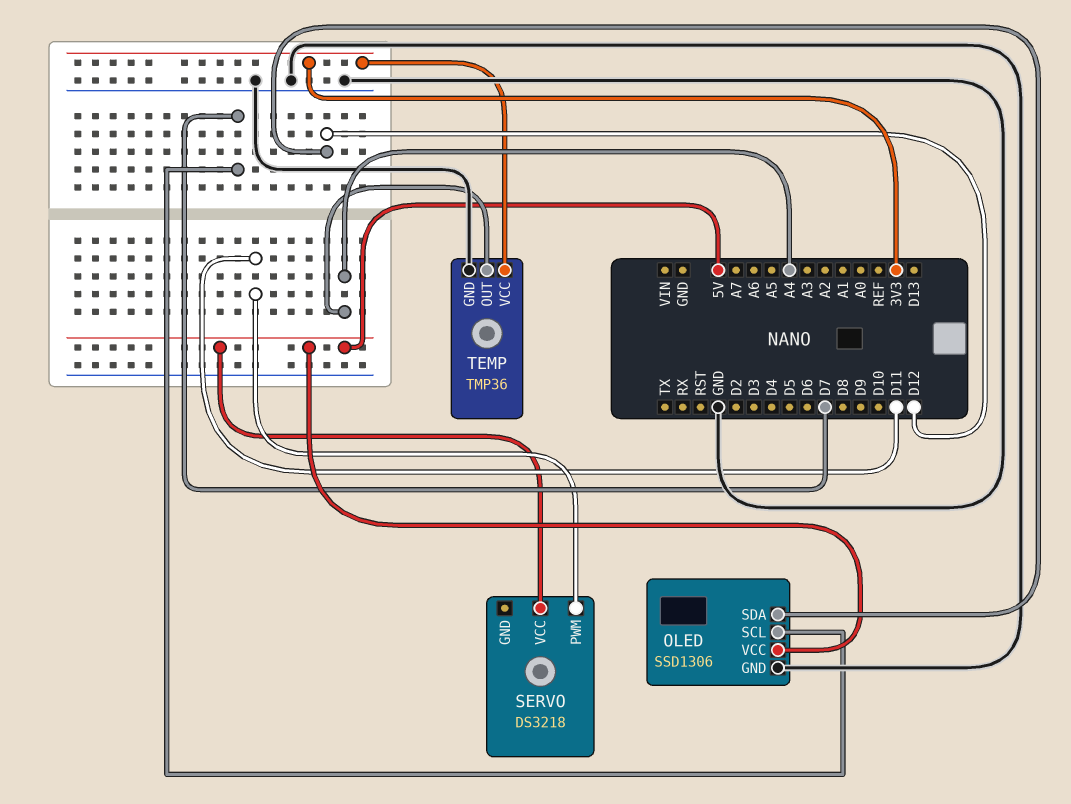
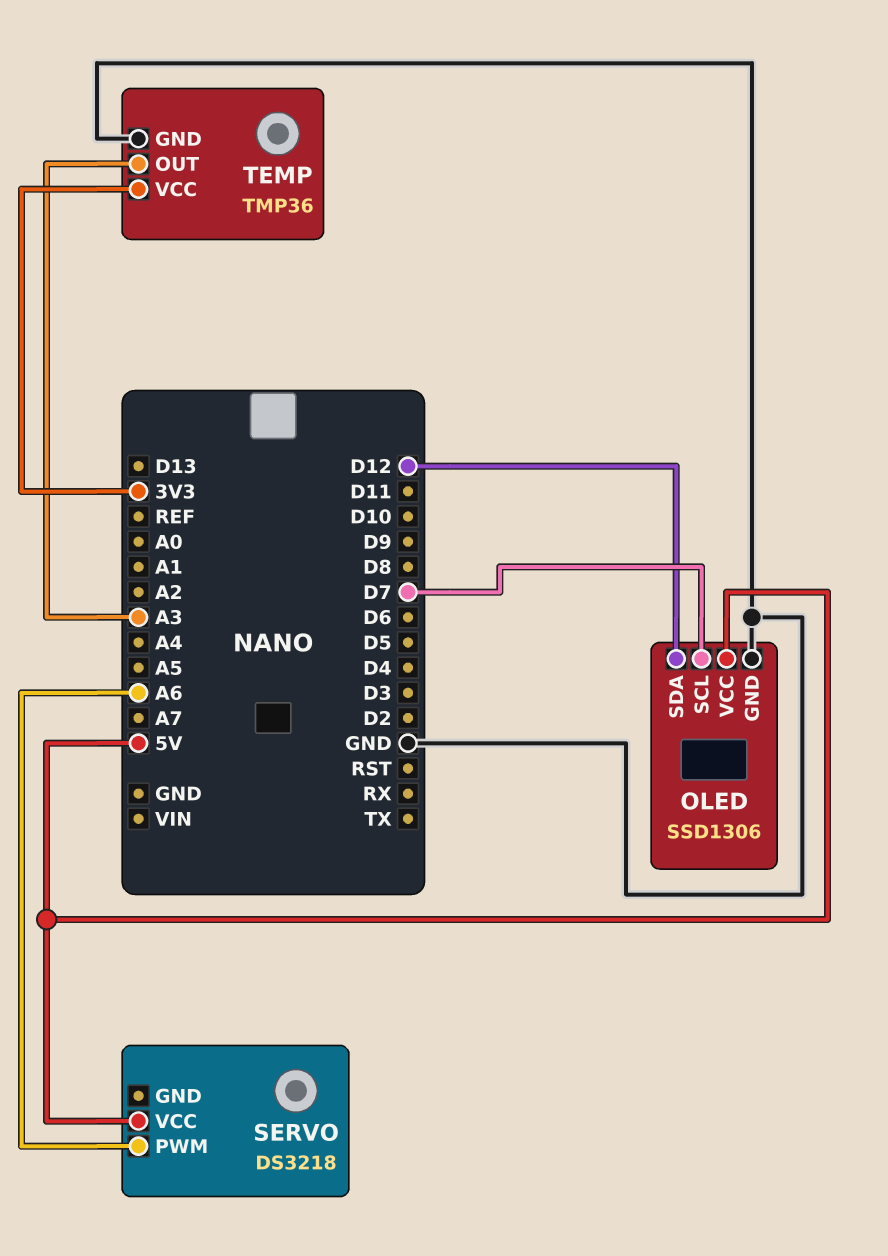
SERVO pin PWM: D11 -> A6
TEMP pin OUT: A4 -> A3

